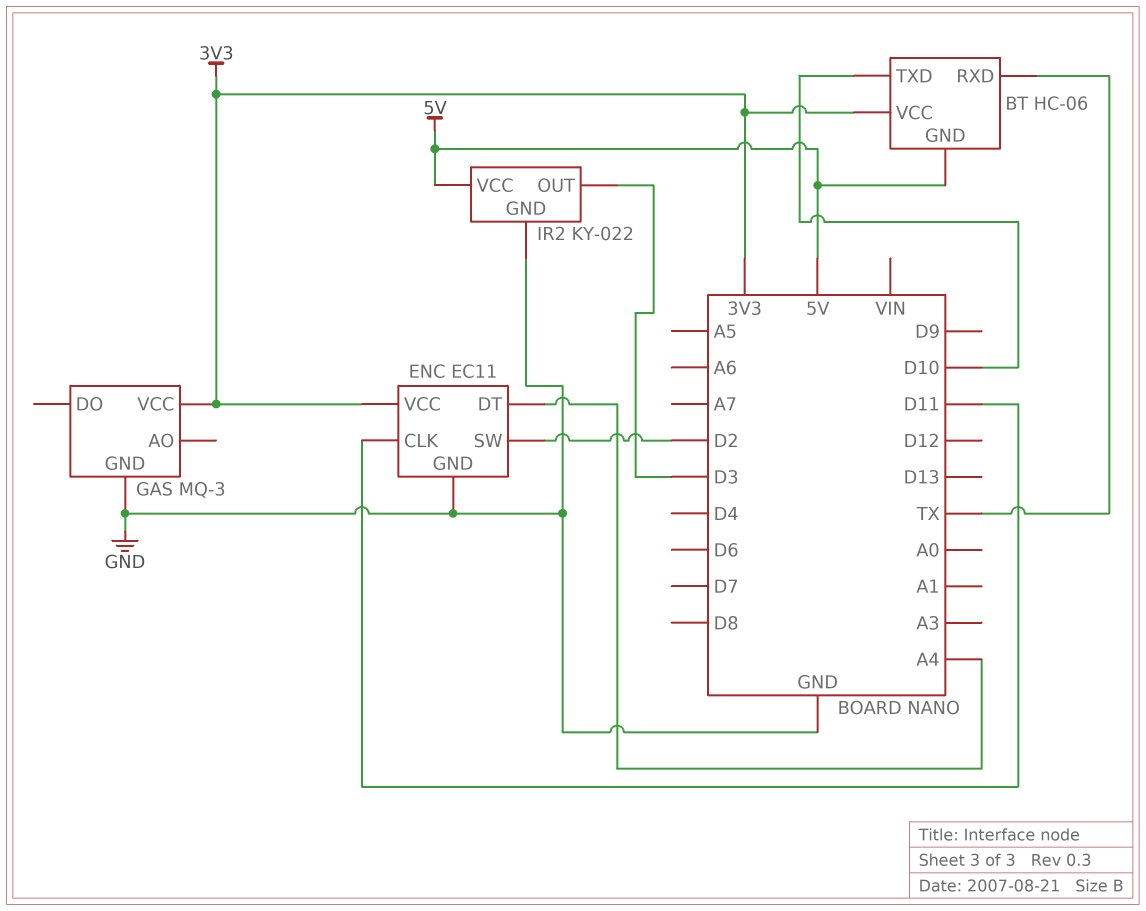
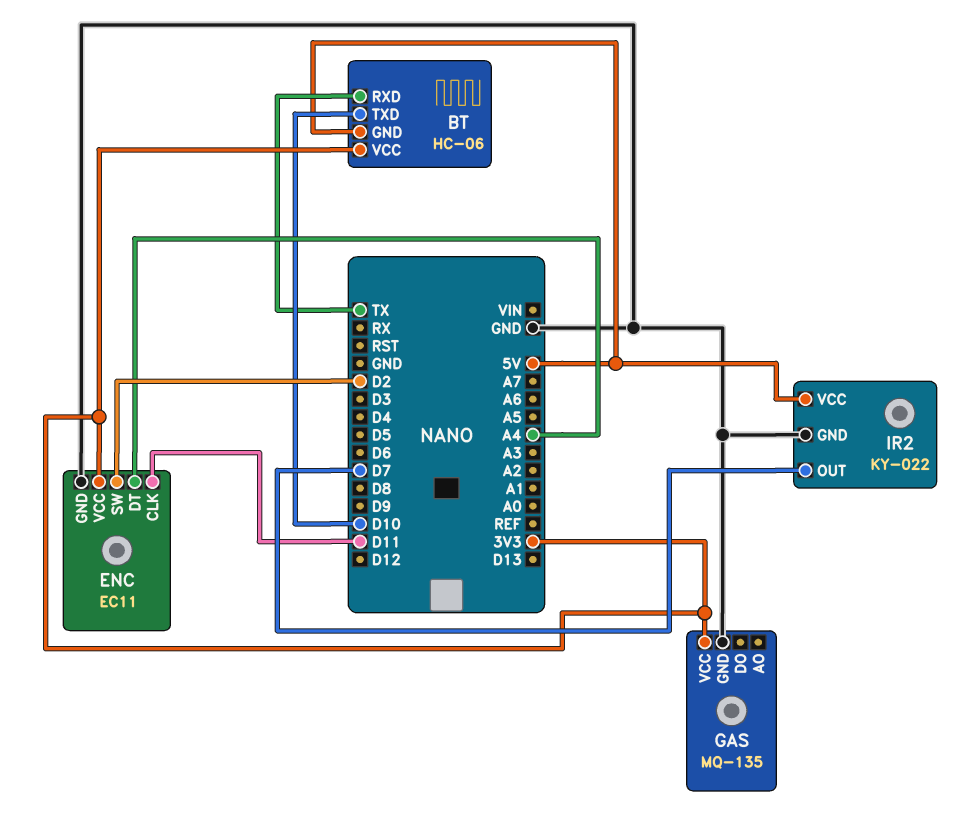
GAS: MQ-3 -> MQ-135
IR2 pin OUT: D3 -> D7

